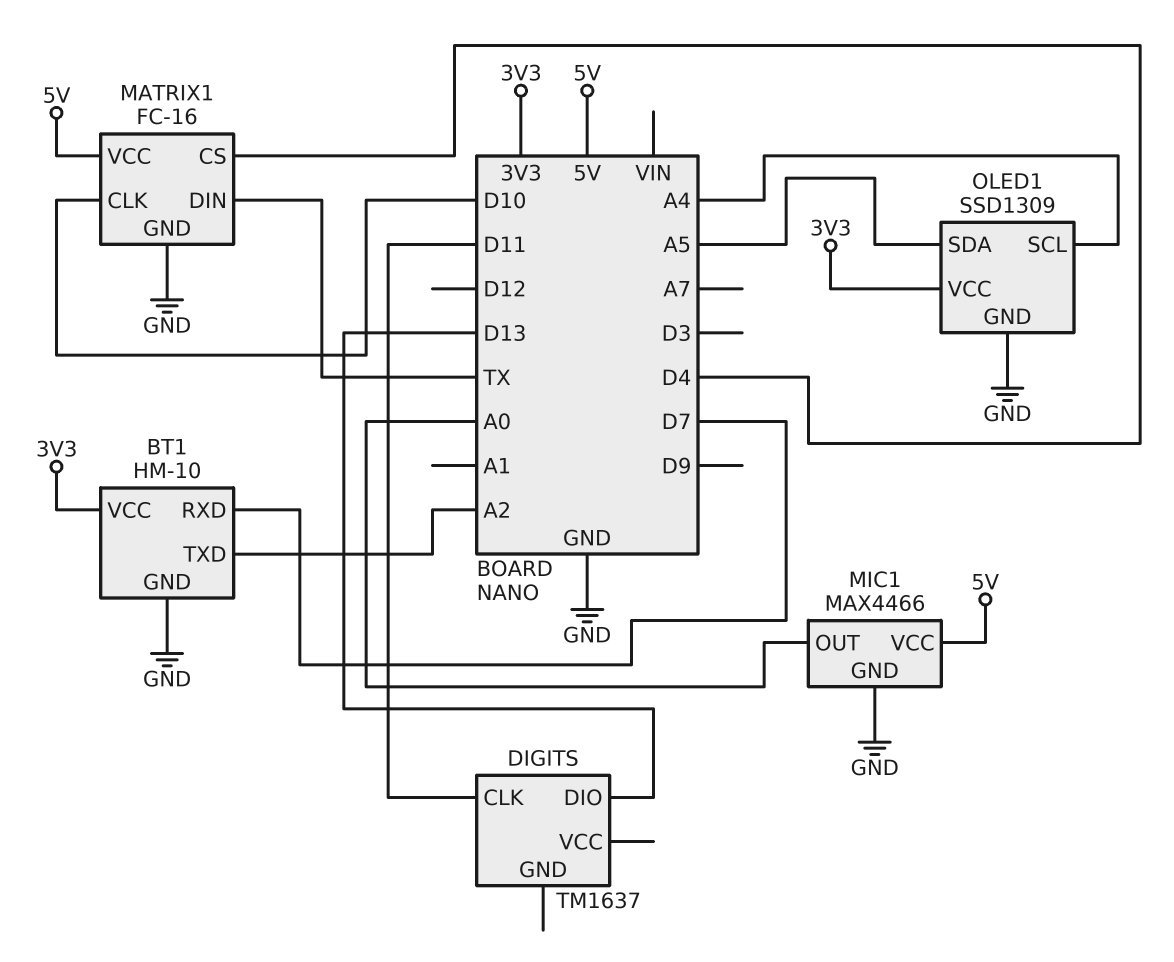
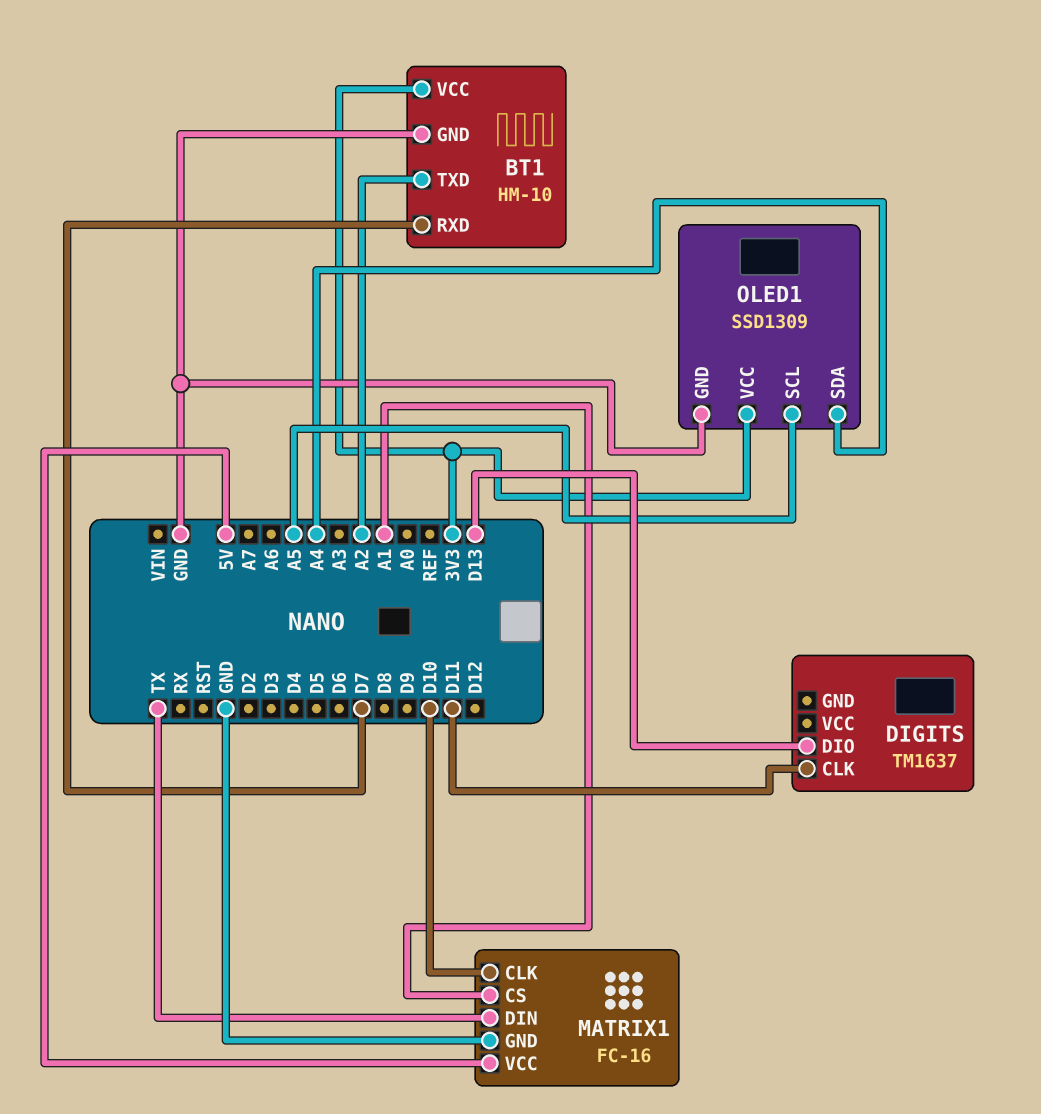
MATRIX1 pin CS: D4 -> A1
MIC1: MAX4466 -> none
MIC1 pin GND: GND -> none
MIC1 pin OUT: A0 -> none
MIC1 pin VCC: 5V -> none
OLED1 pin SCL: A4 -> A5
OLED1 pin SDA: A5 -> A4

